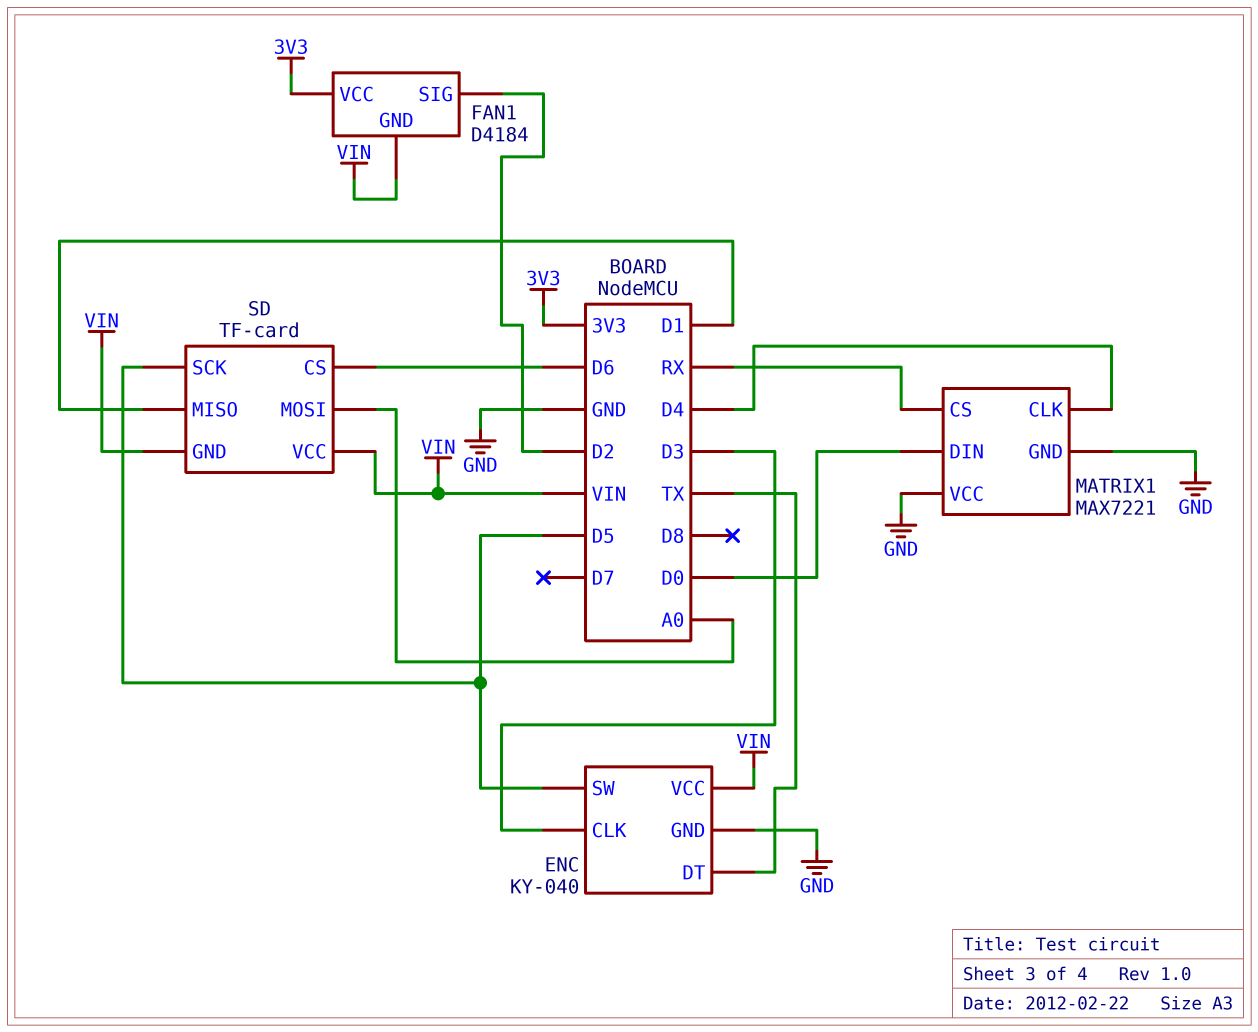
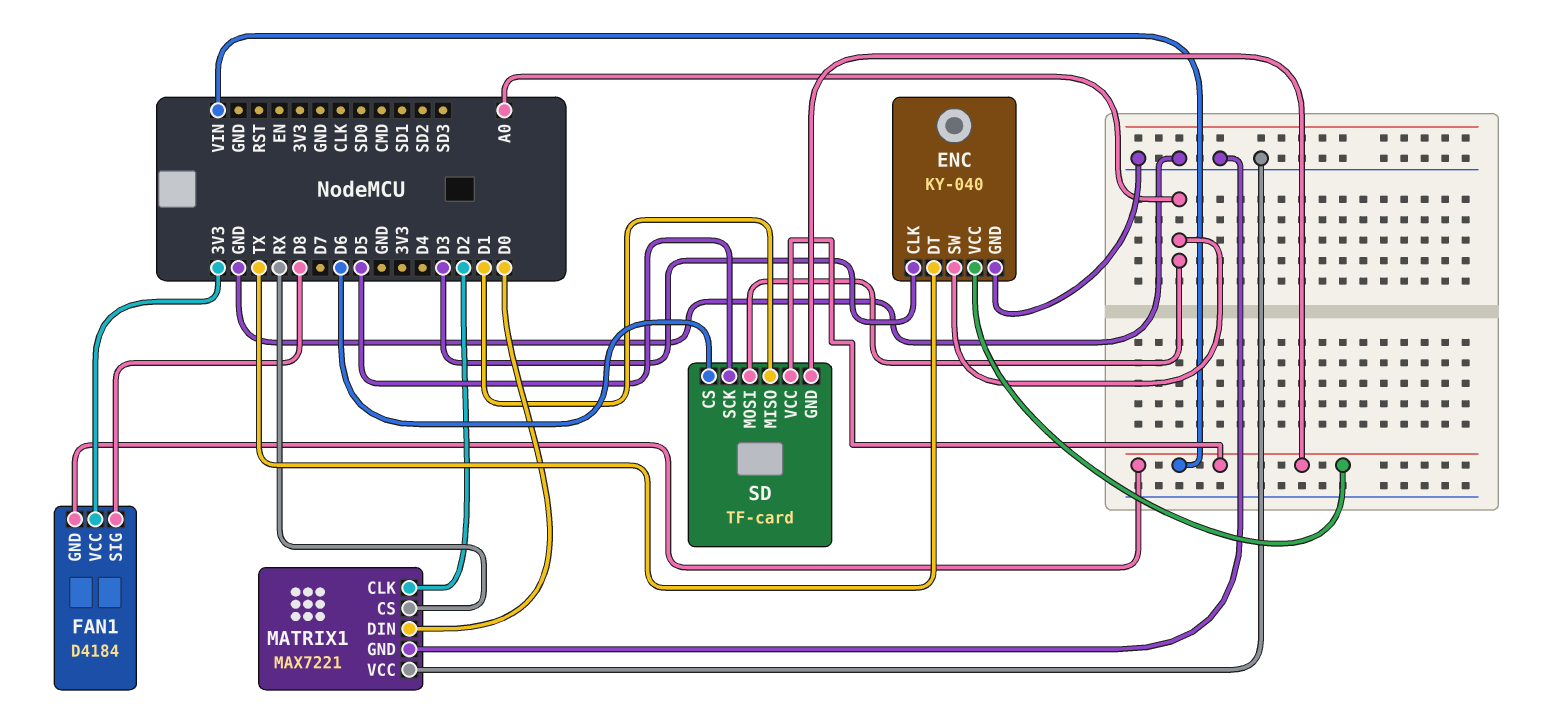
ENC pin SW: D5 -> A0
FAN1 pin SIG: D2 -> D8
MATRIX1 pin CLK: D4 -> D2

